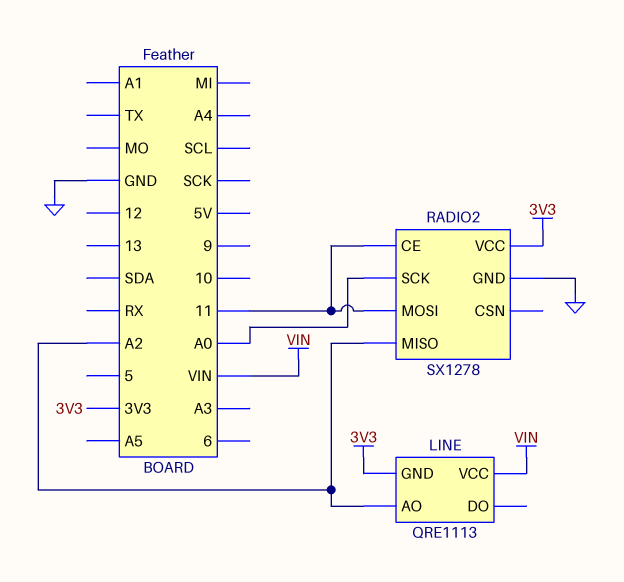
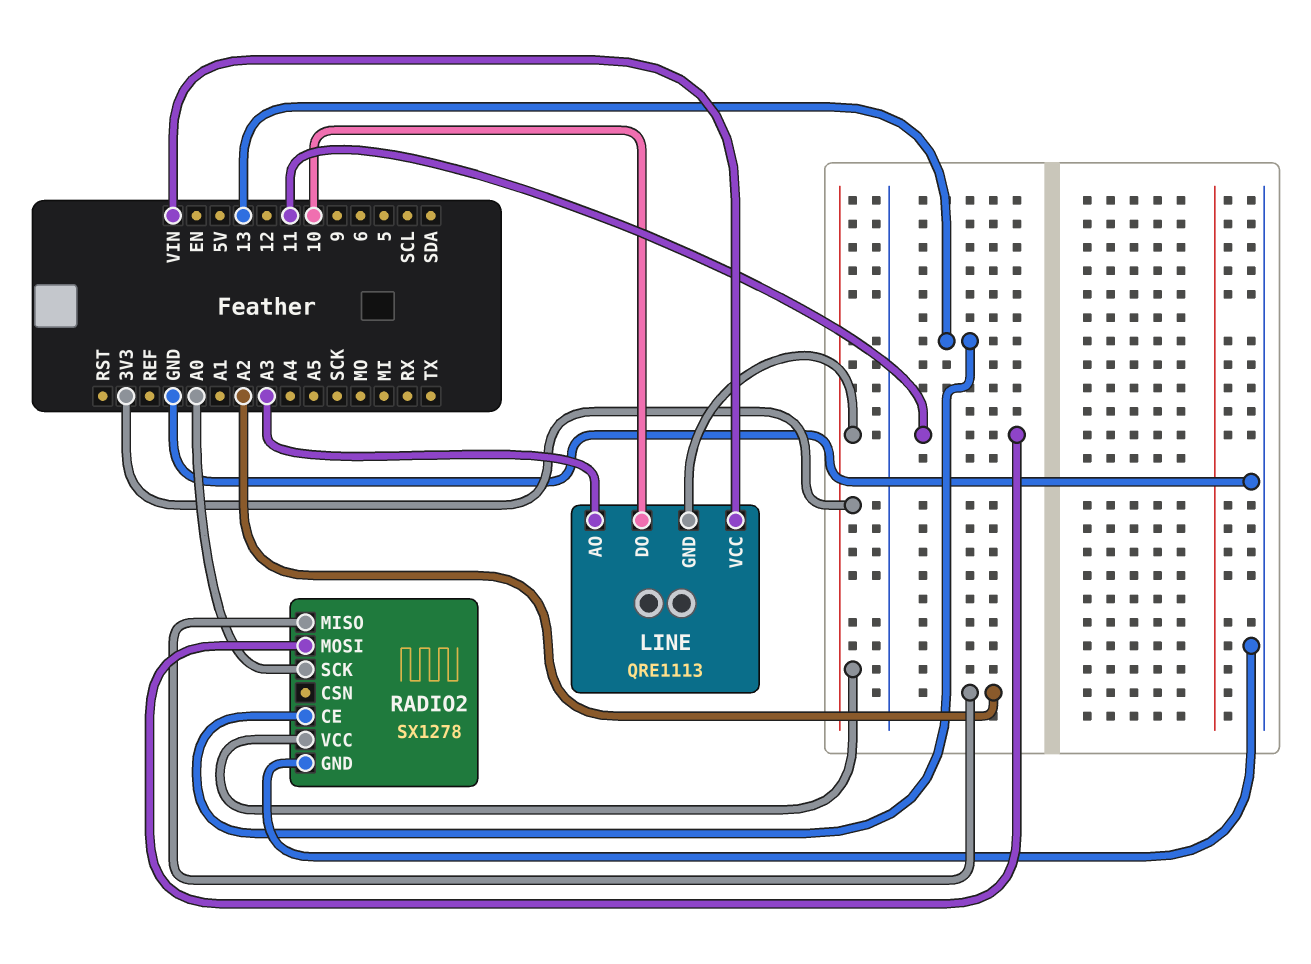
LINE pin AO: A2 -> A3
LINE pin DO: none -> 10
RADIO2 pin CE: 11 -> 13

